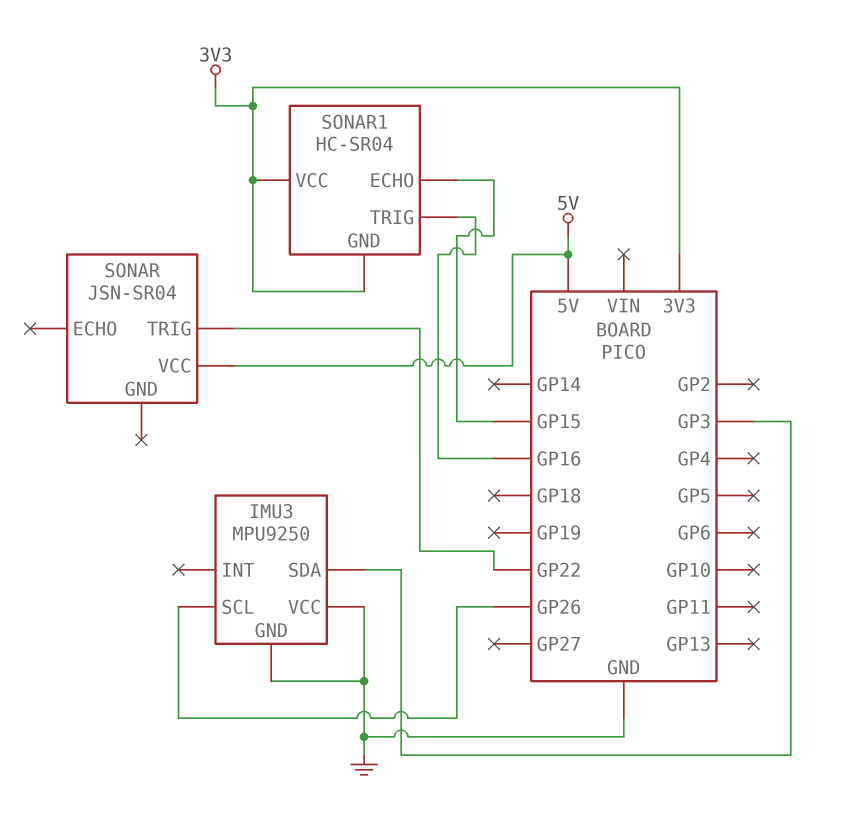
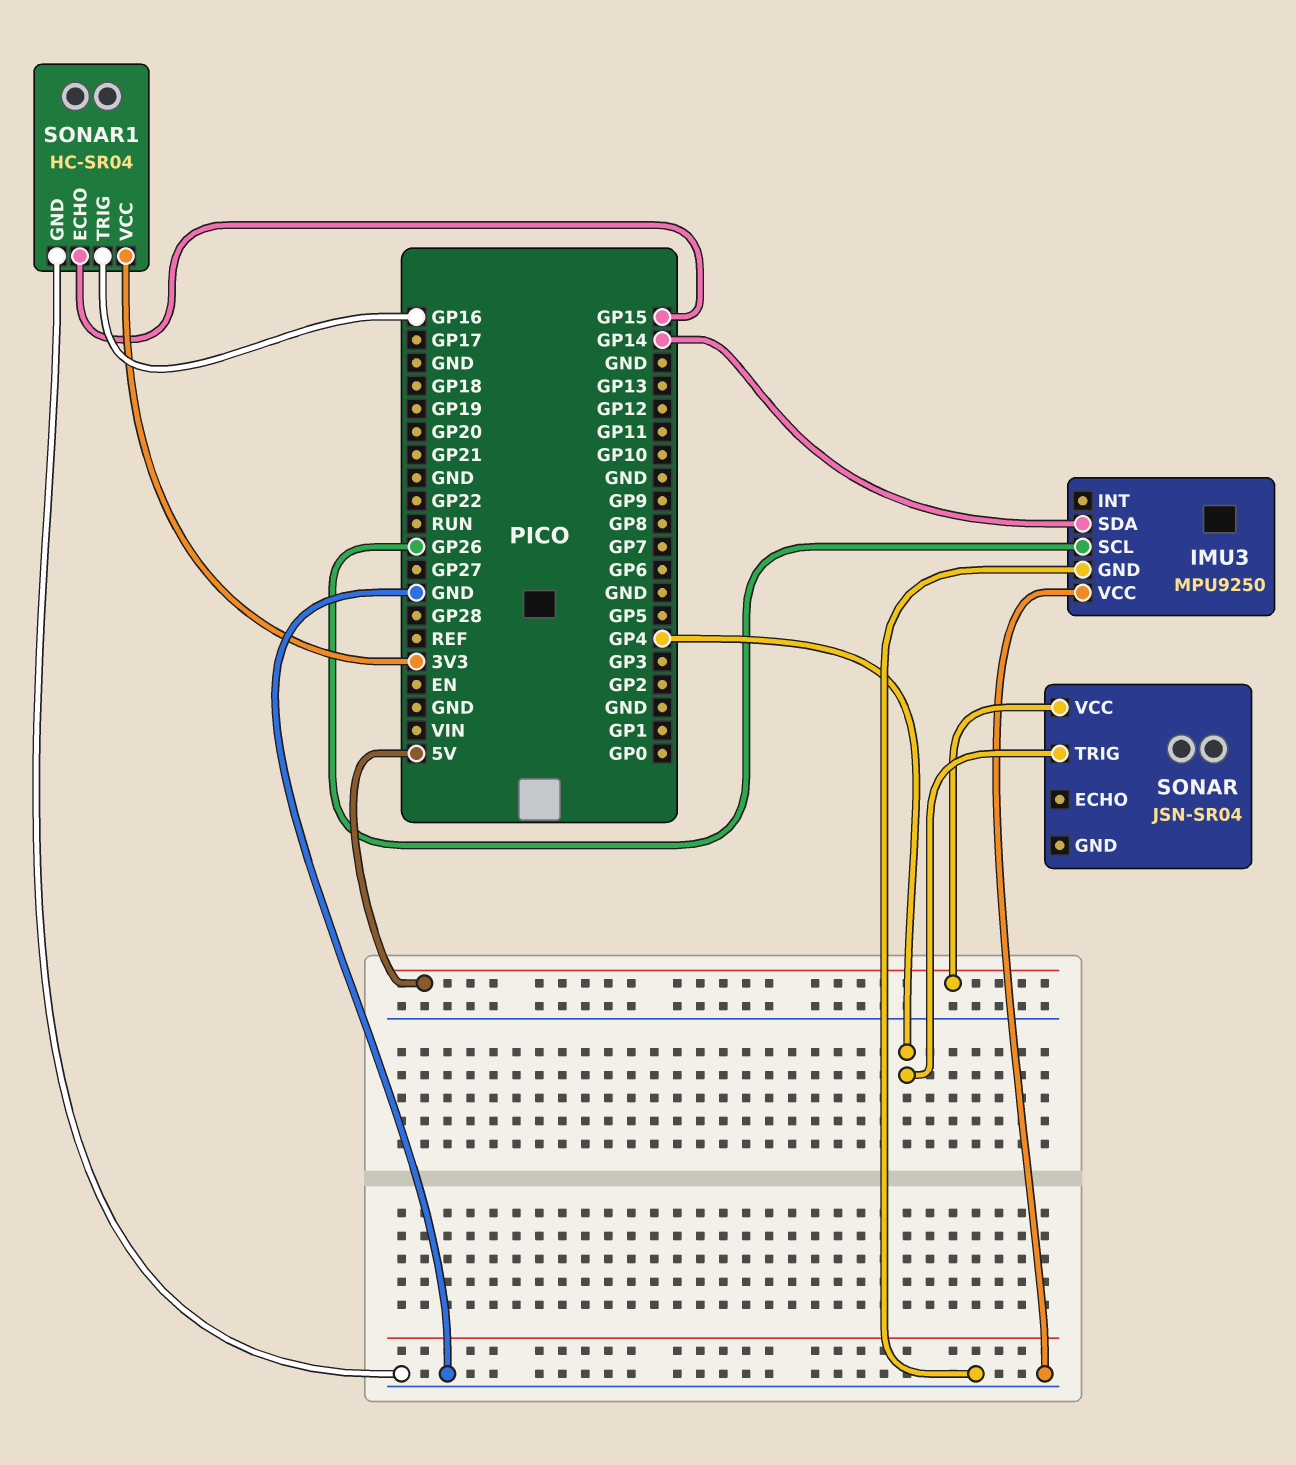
IMU3 pin SDA: GP3 -> GP14
SONAR pin TRIG: GP22 -> GP4
SONAR1 pin GND: 3V3 -> GND

